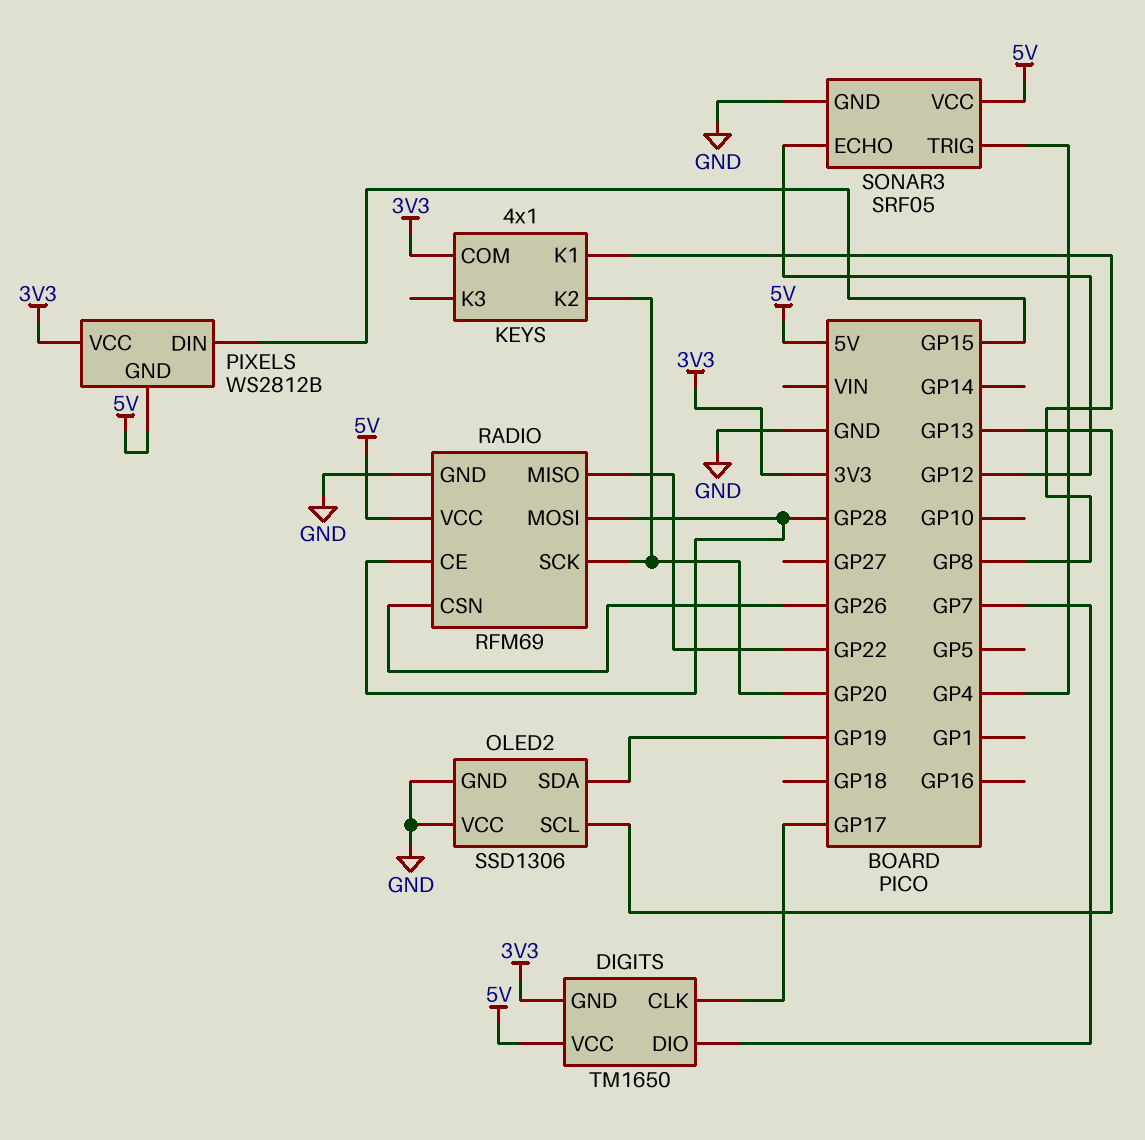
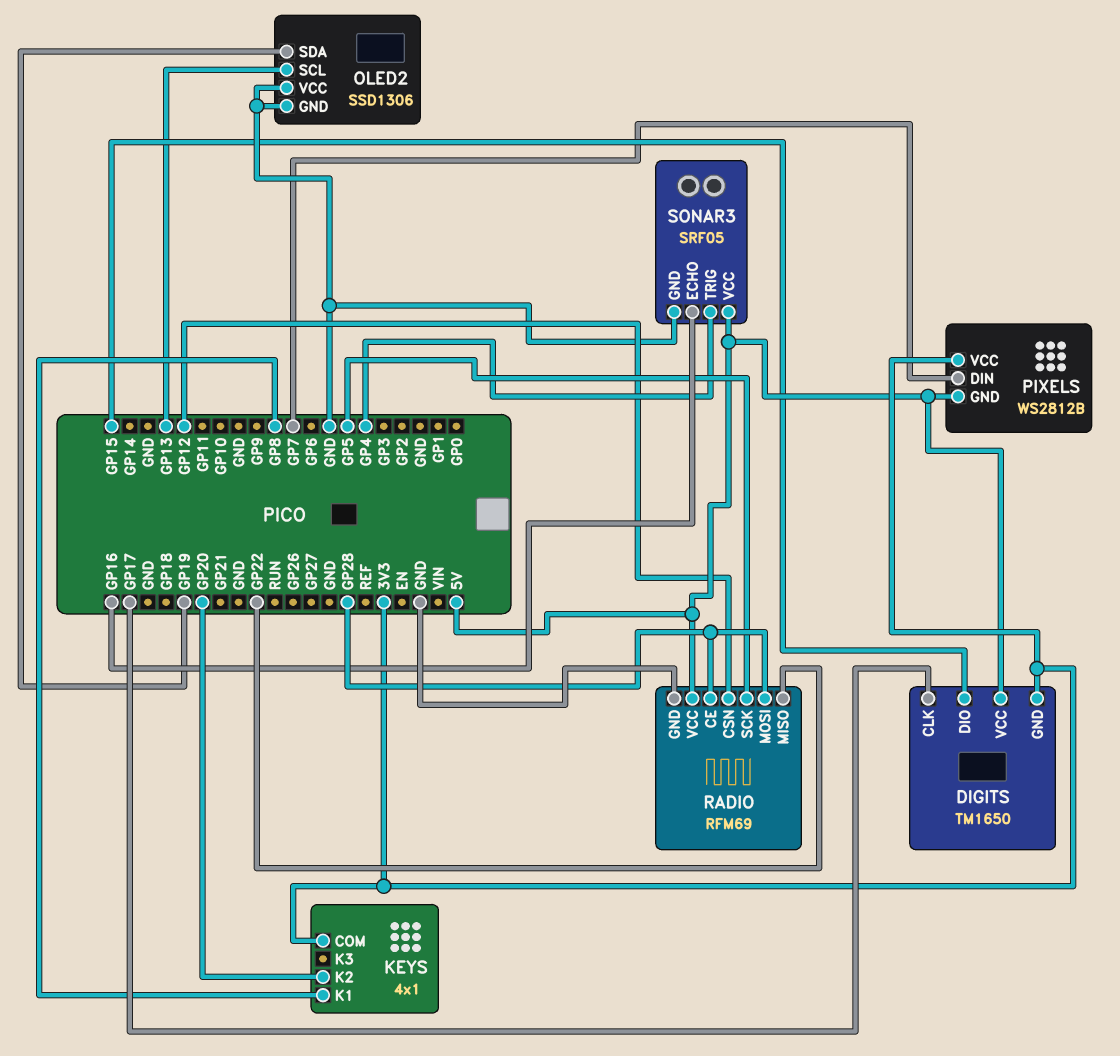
DIGITS pin DIO: GP7 -> GP15
PIXELS pin DIN: GP15 -> GP7
RADIO pin CSN: GP26 -> GP12
RADIO pin SCK: GP20 -> GP5
SONAR3 pin ECHO: GP12 -> GP16

